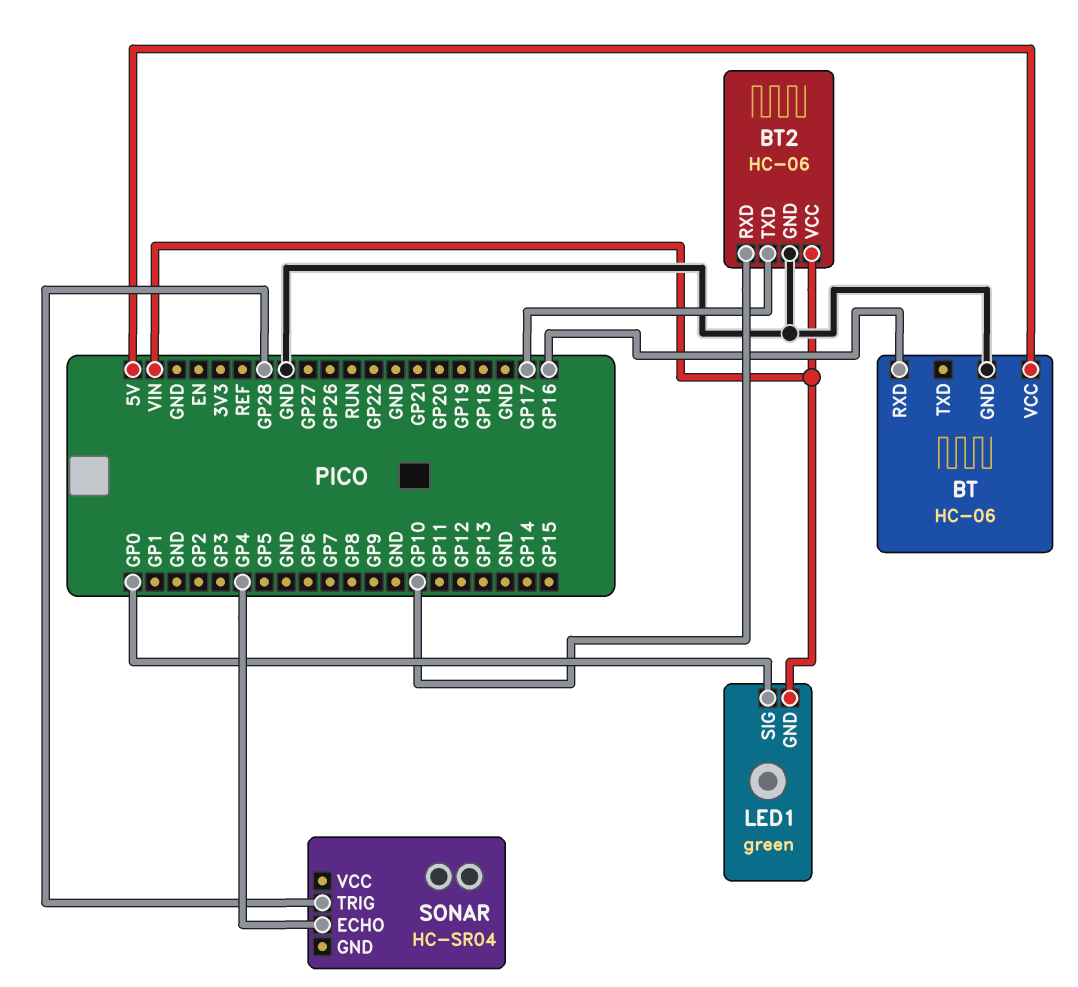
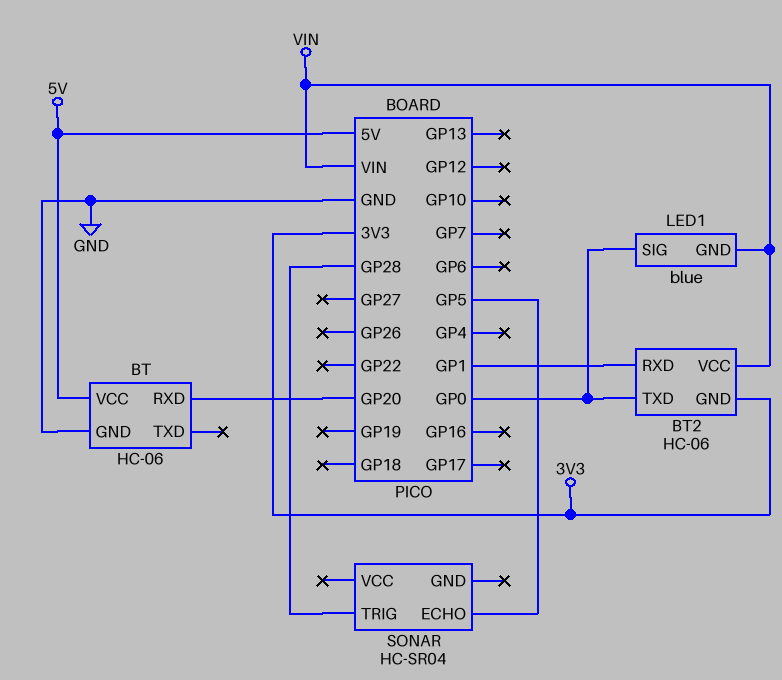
BT pin RXD: GP16 -> GP20
BT2 pin GND: GND -> 3V3
BT2 pin RXD: GP10 -> GP1
BT2 pin TXD: GP17 -> GP0
LED1: green -> blue
SONAR pin ECHO: GP4 -> GP5

